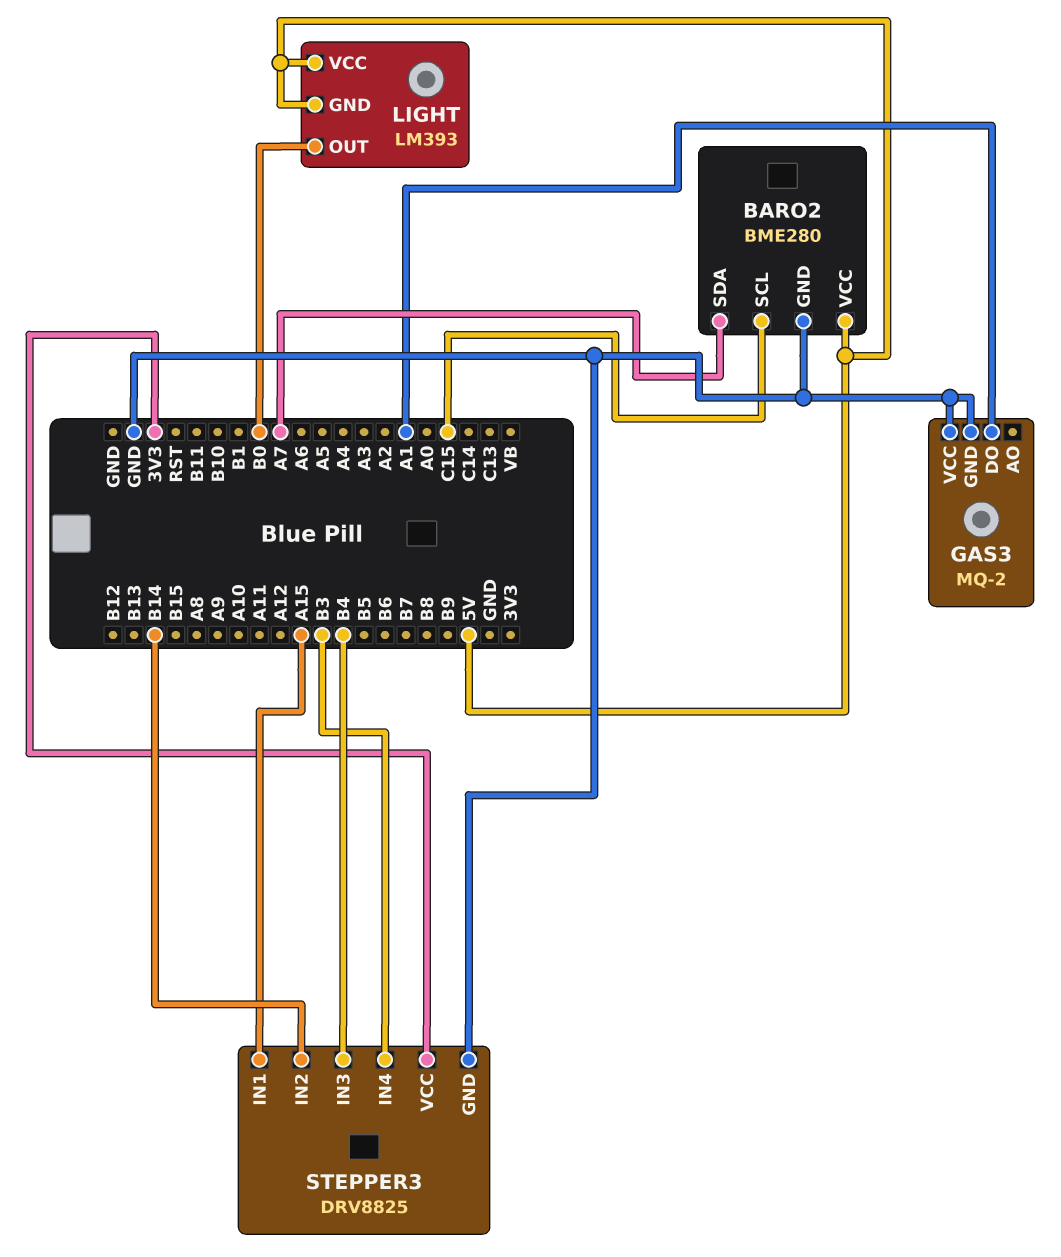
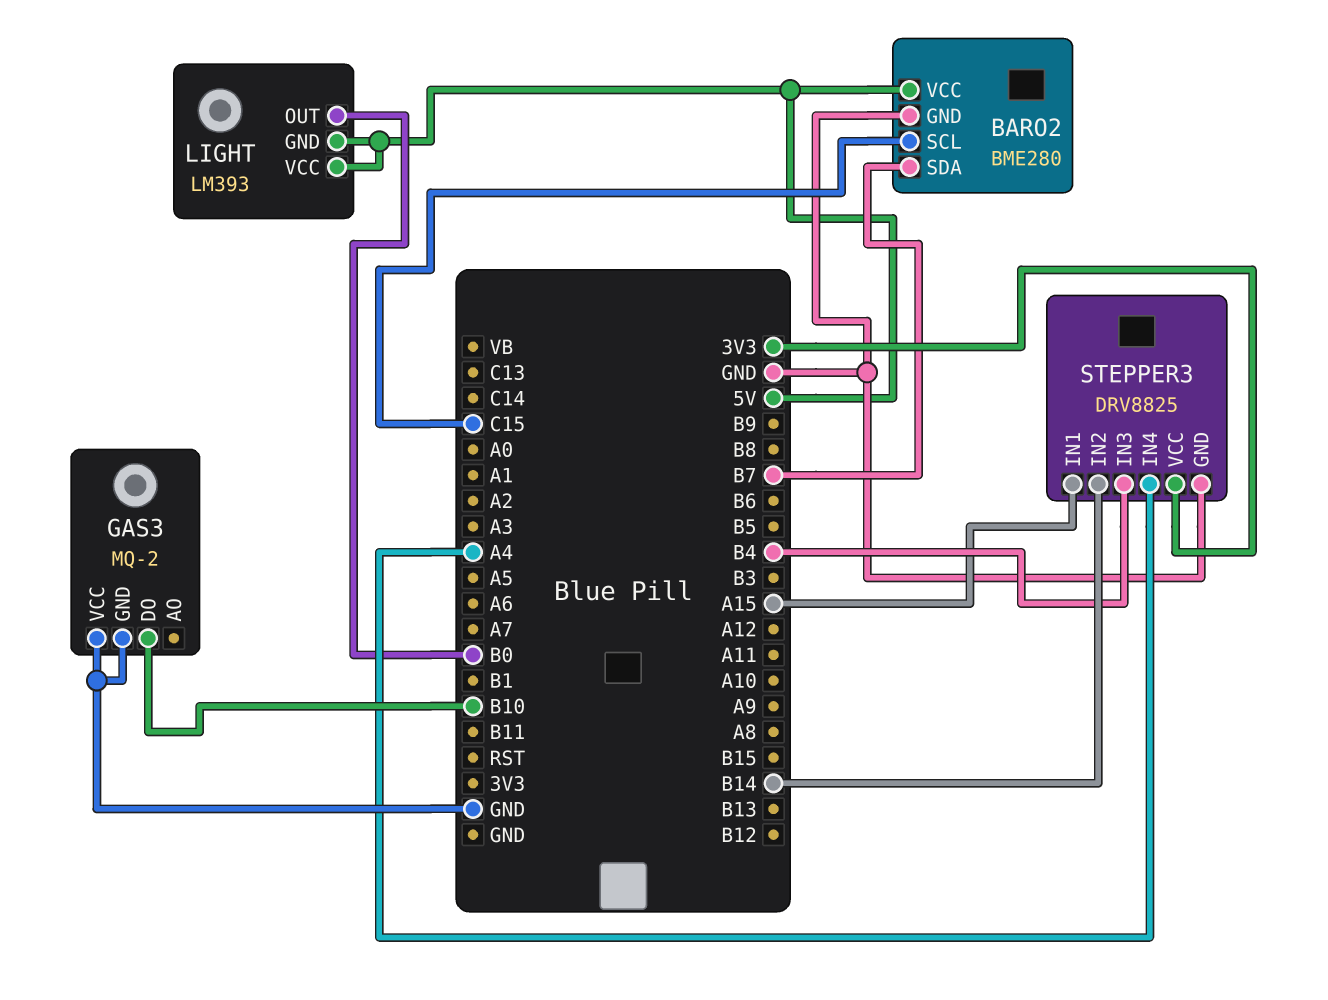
BARO2 pin SDA: A7 -> B7
GAS3 pin DO: A1 -> B10
STEPPER3 pin IN4: B3 -> A4

